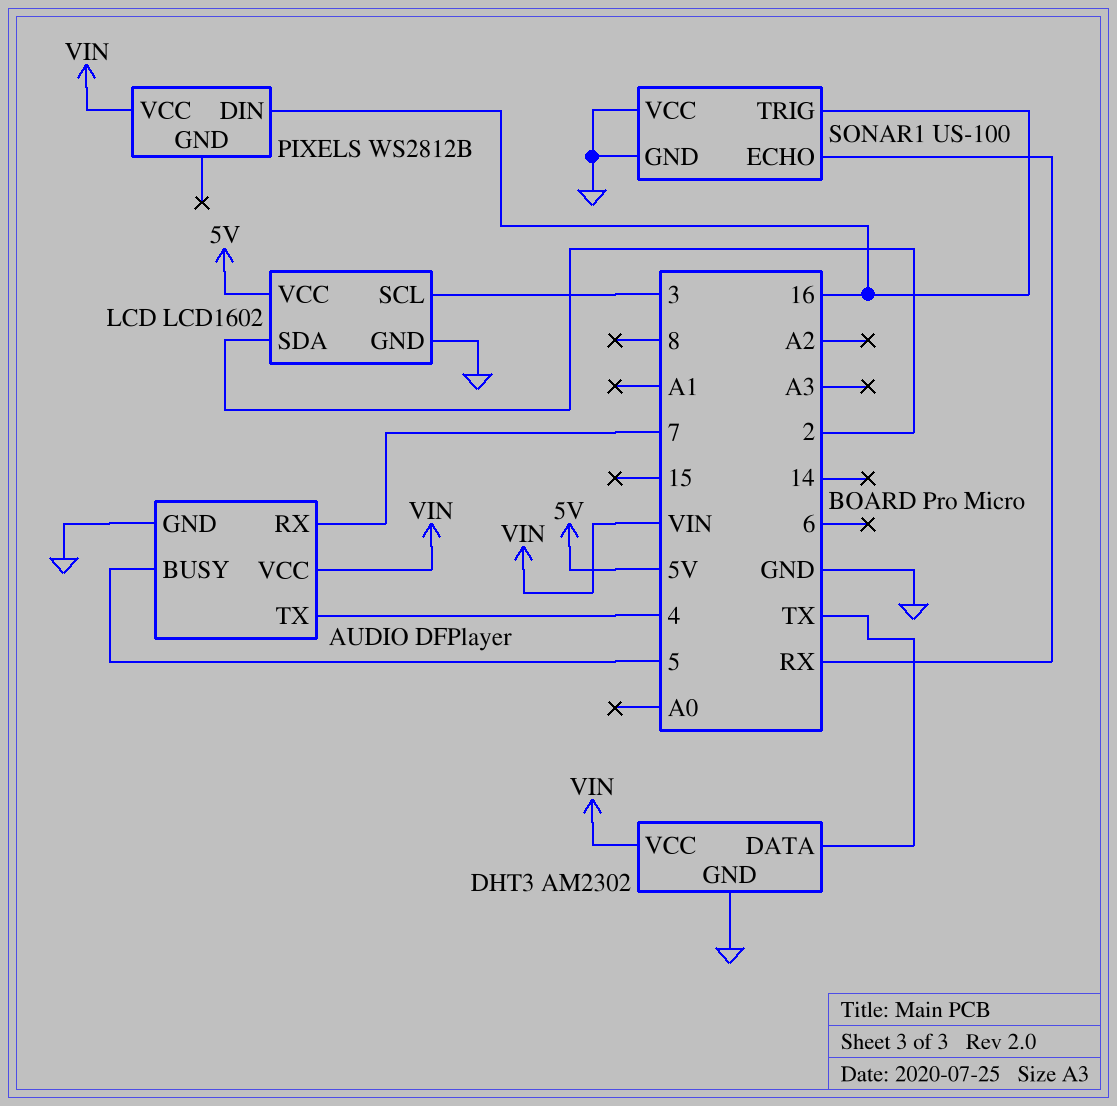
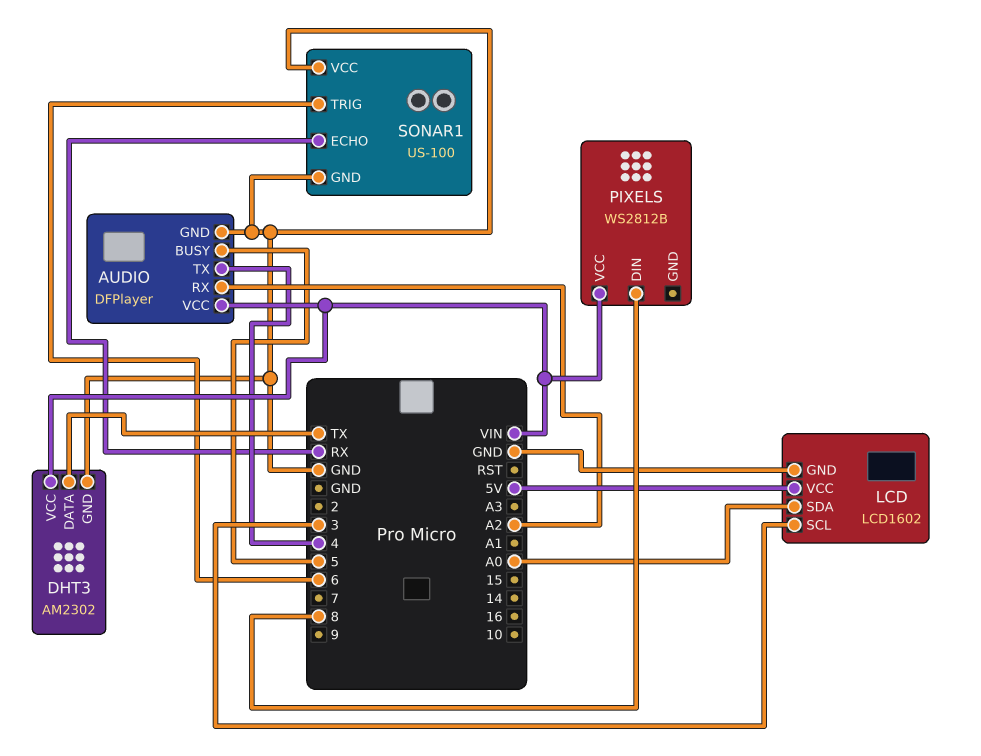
AUDIO pin RX: 7 -> A2
LCD pin SDA: 2 -> A0
PIXELS pin DIN: 16 -> 8
SONAR1 pin TRIG: 16 -> 6

